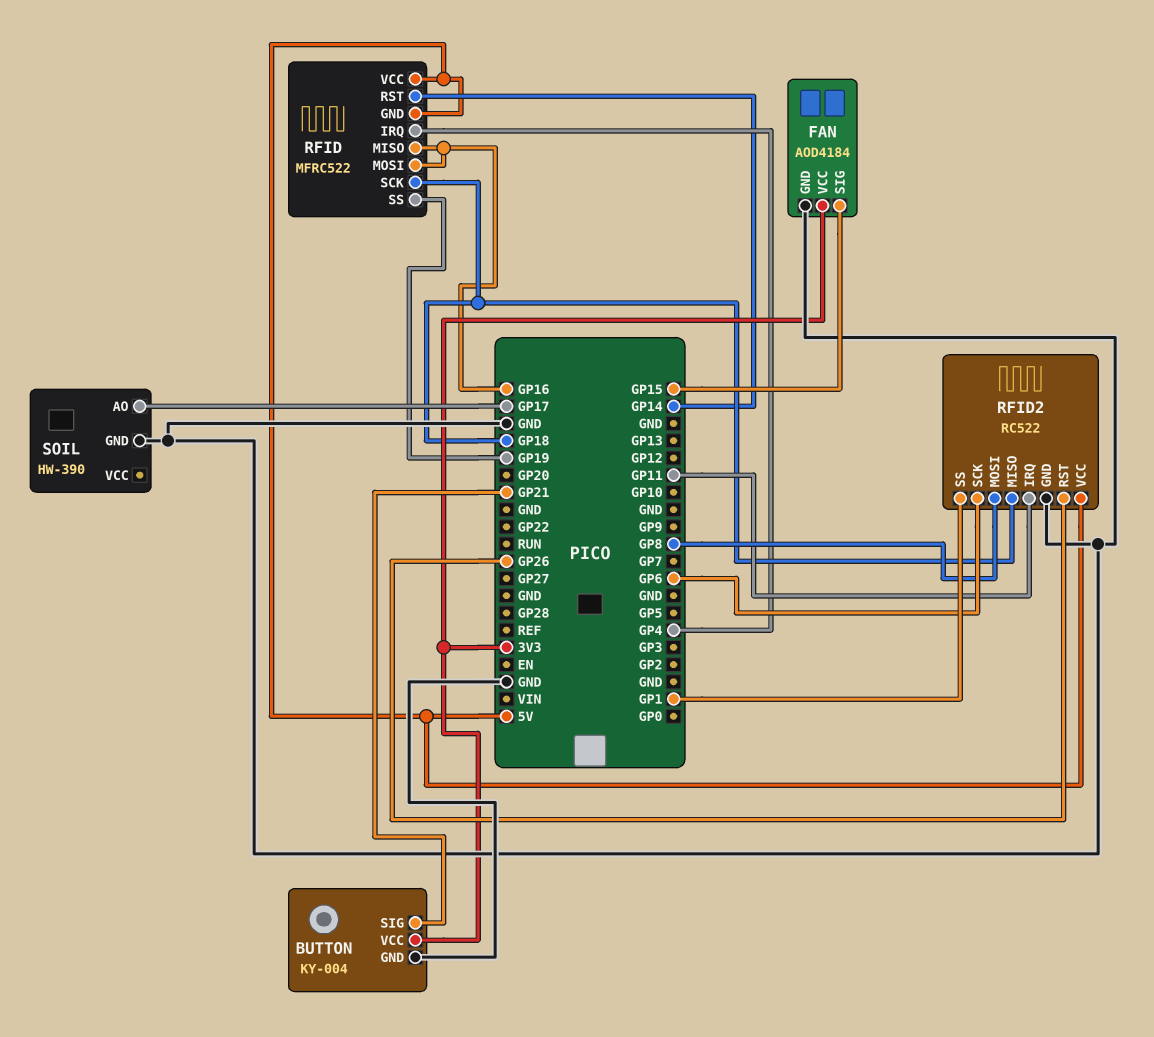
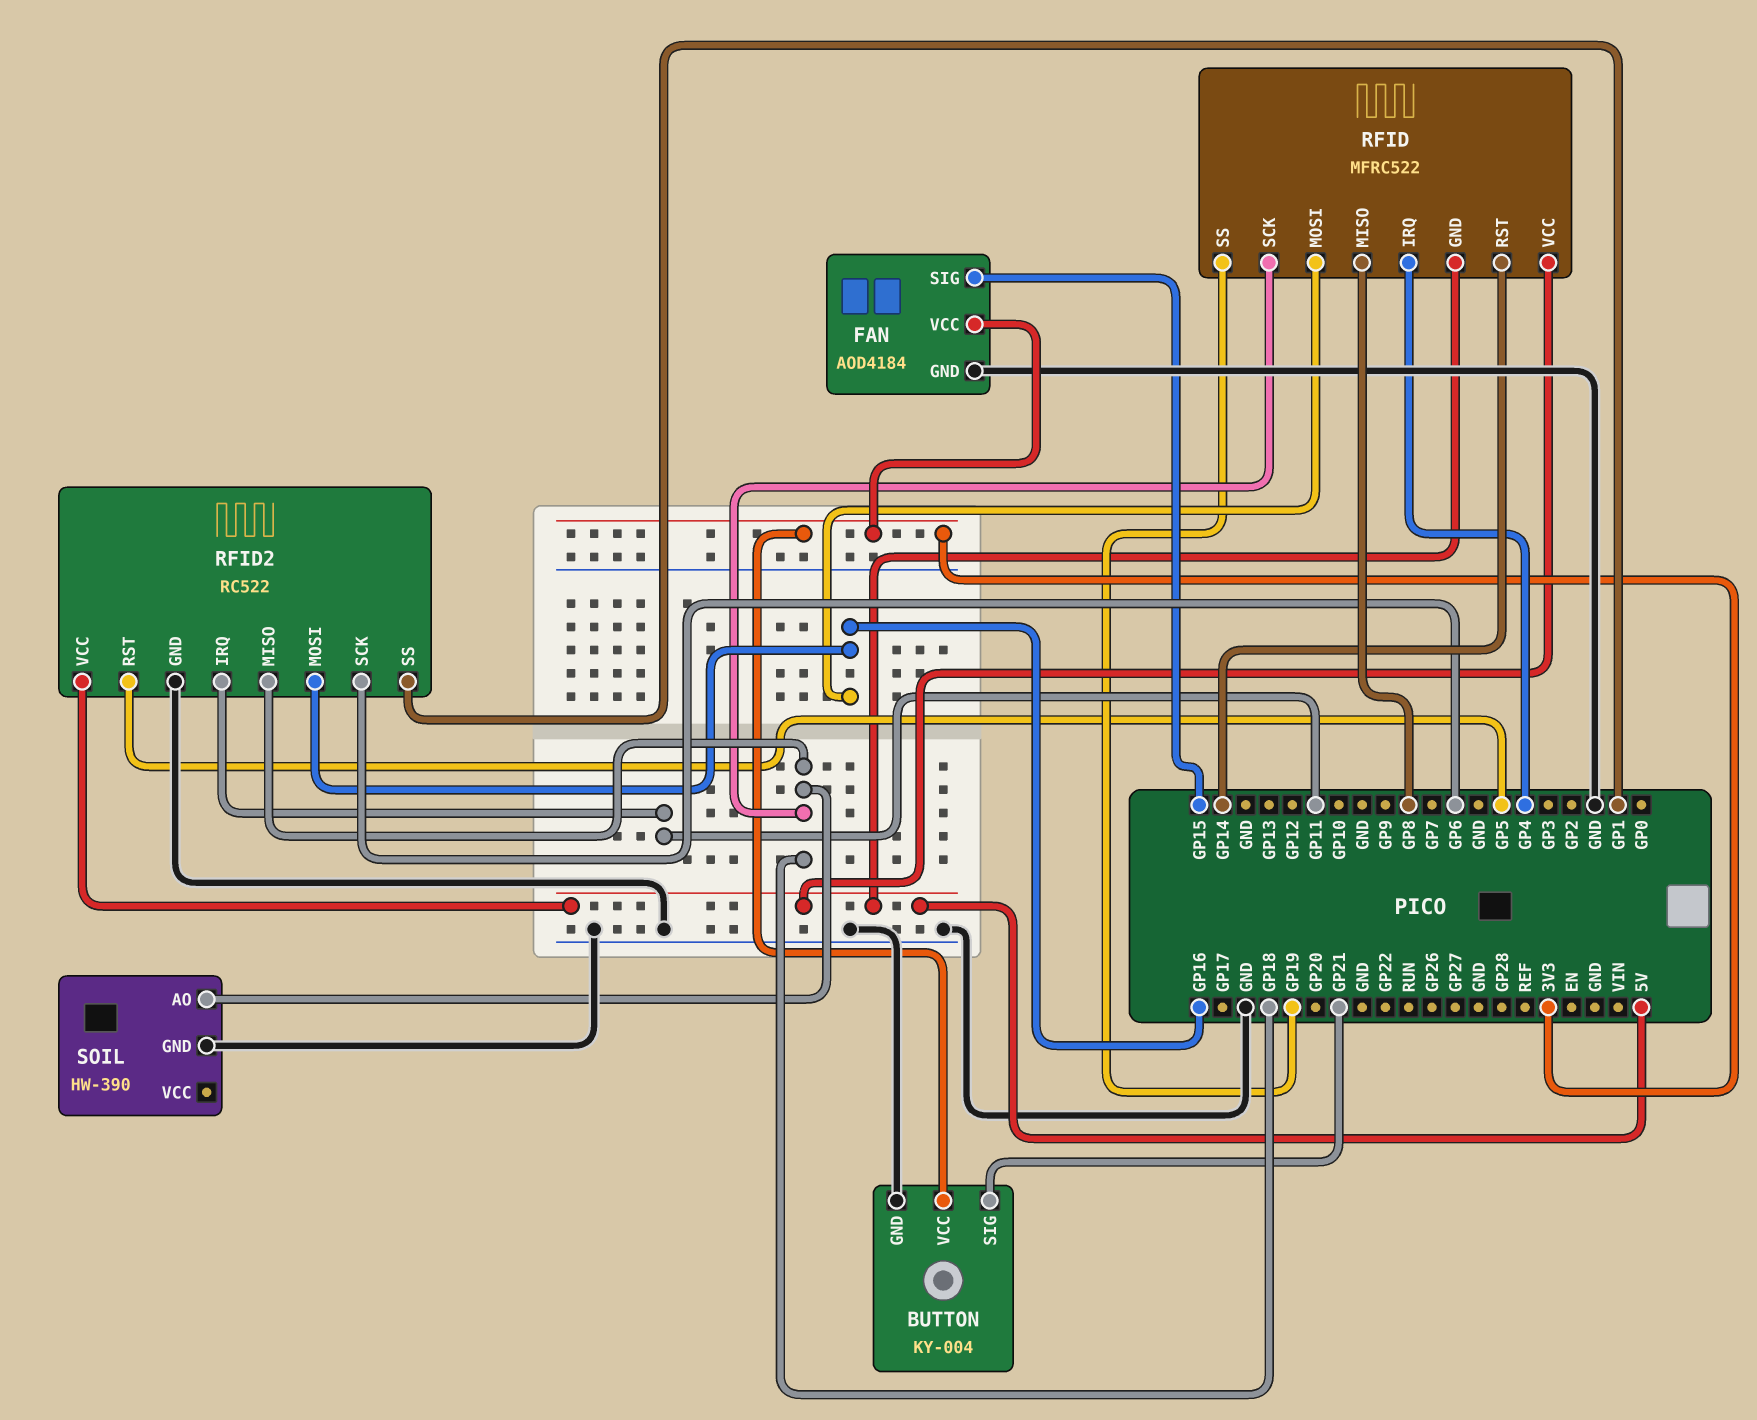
RFID pin MISO: GP16 -> GP8
RFID2 pin MOSI: GP8 -> GP16
RFID2 pin RST: GP26 -> GP5
SOIL pin AO: GP17 -> GP18

